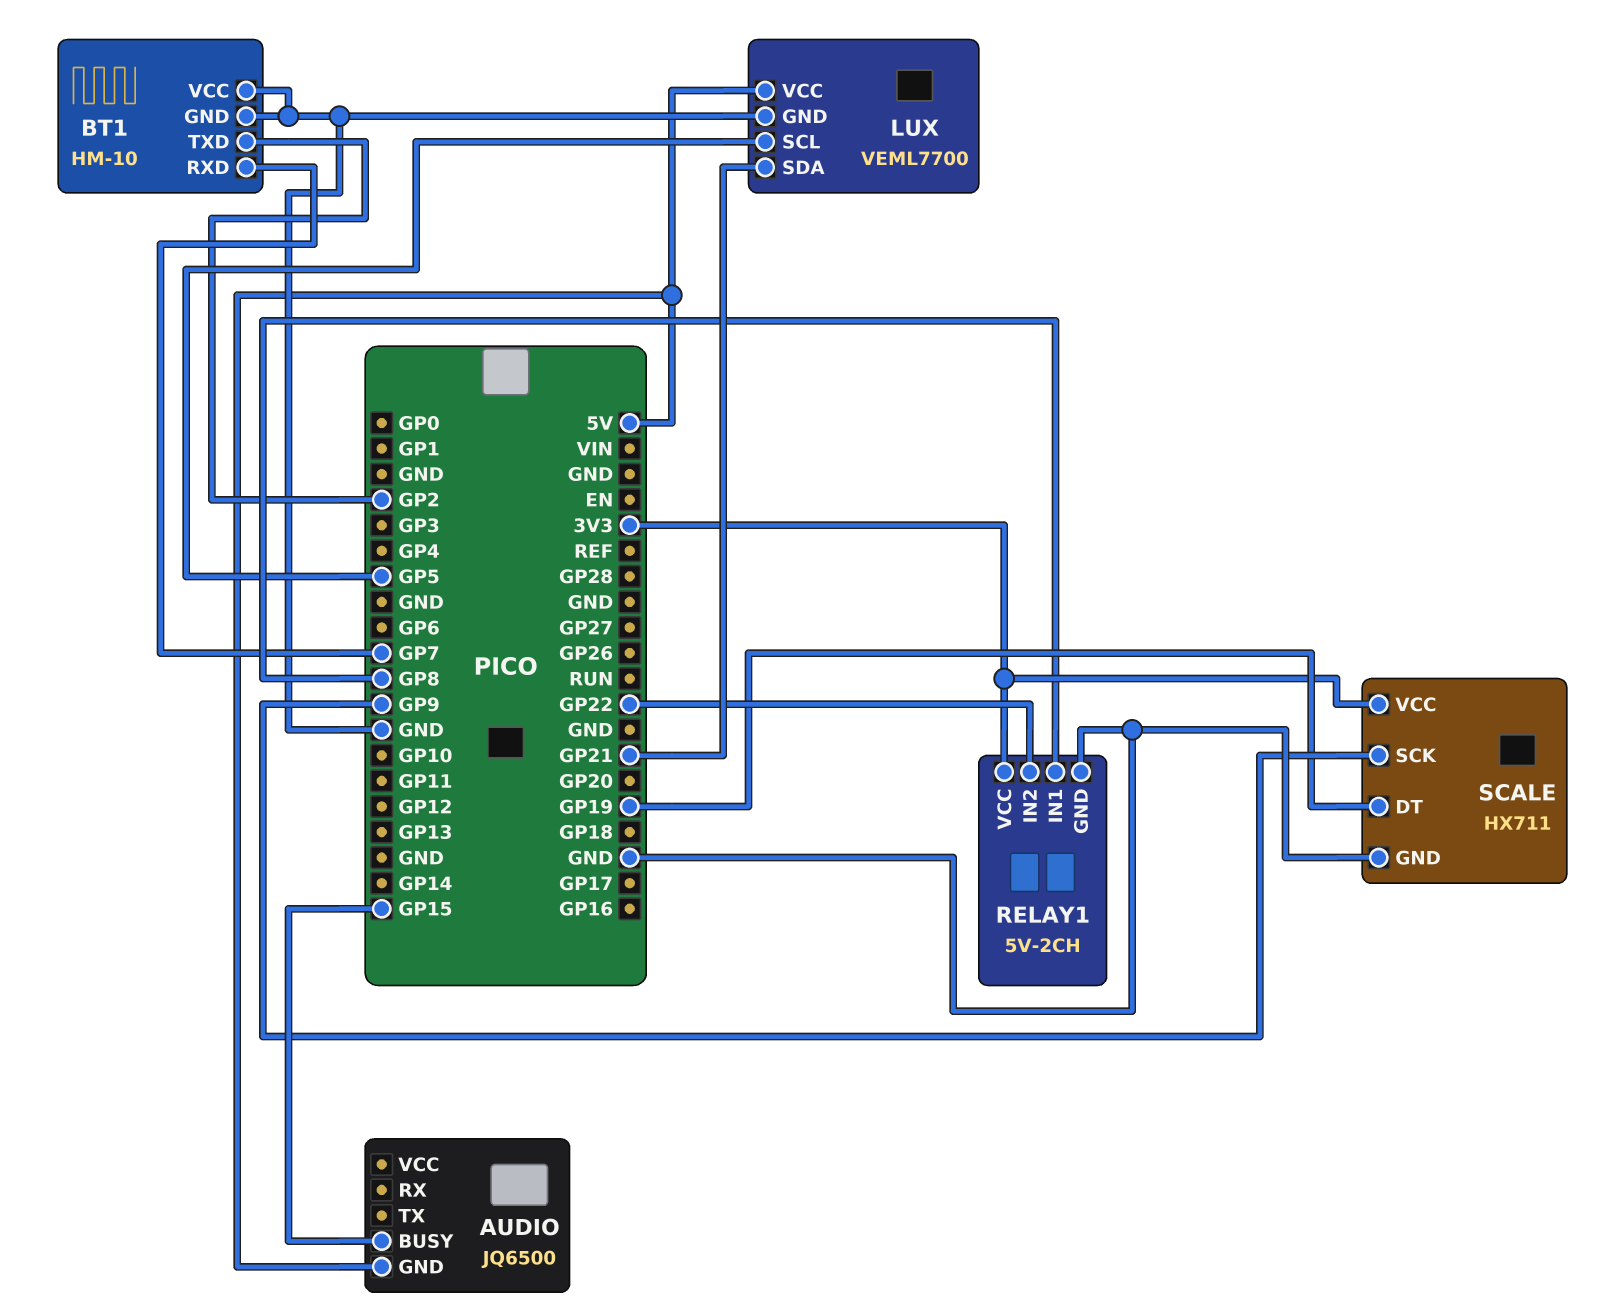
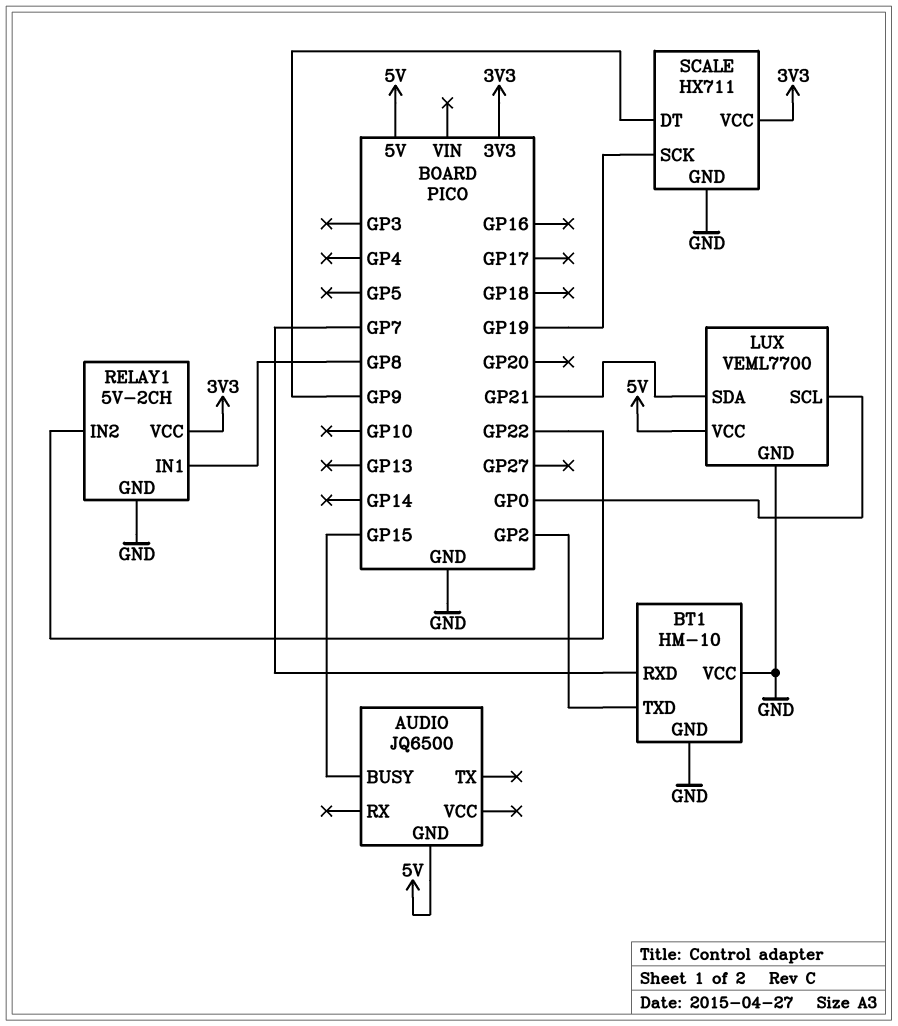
LUX pin SCL: GP5 -> GP0
SCALE pin DT: GP19 -> GP9
SCALE pin SCK: GP9 -> GP19

